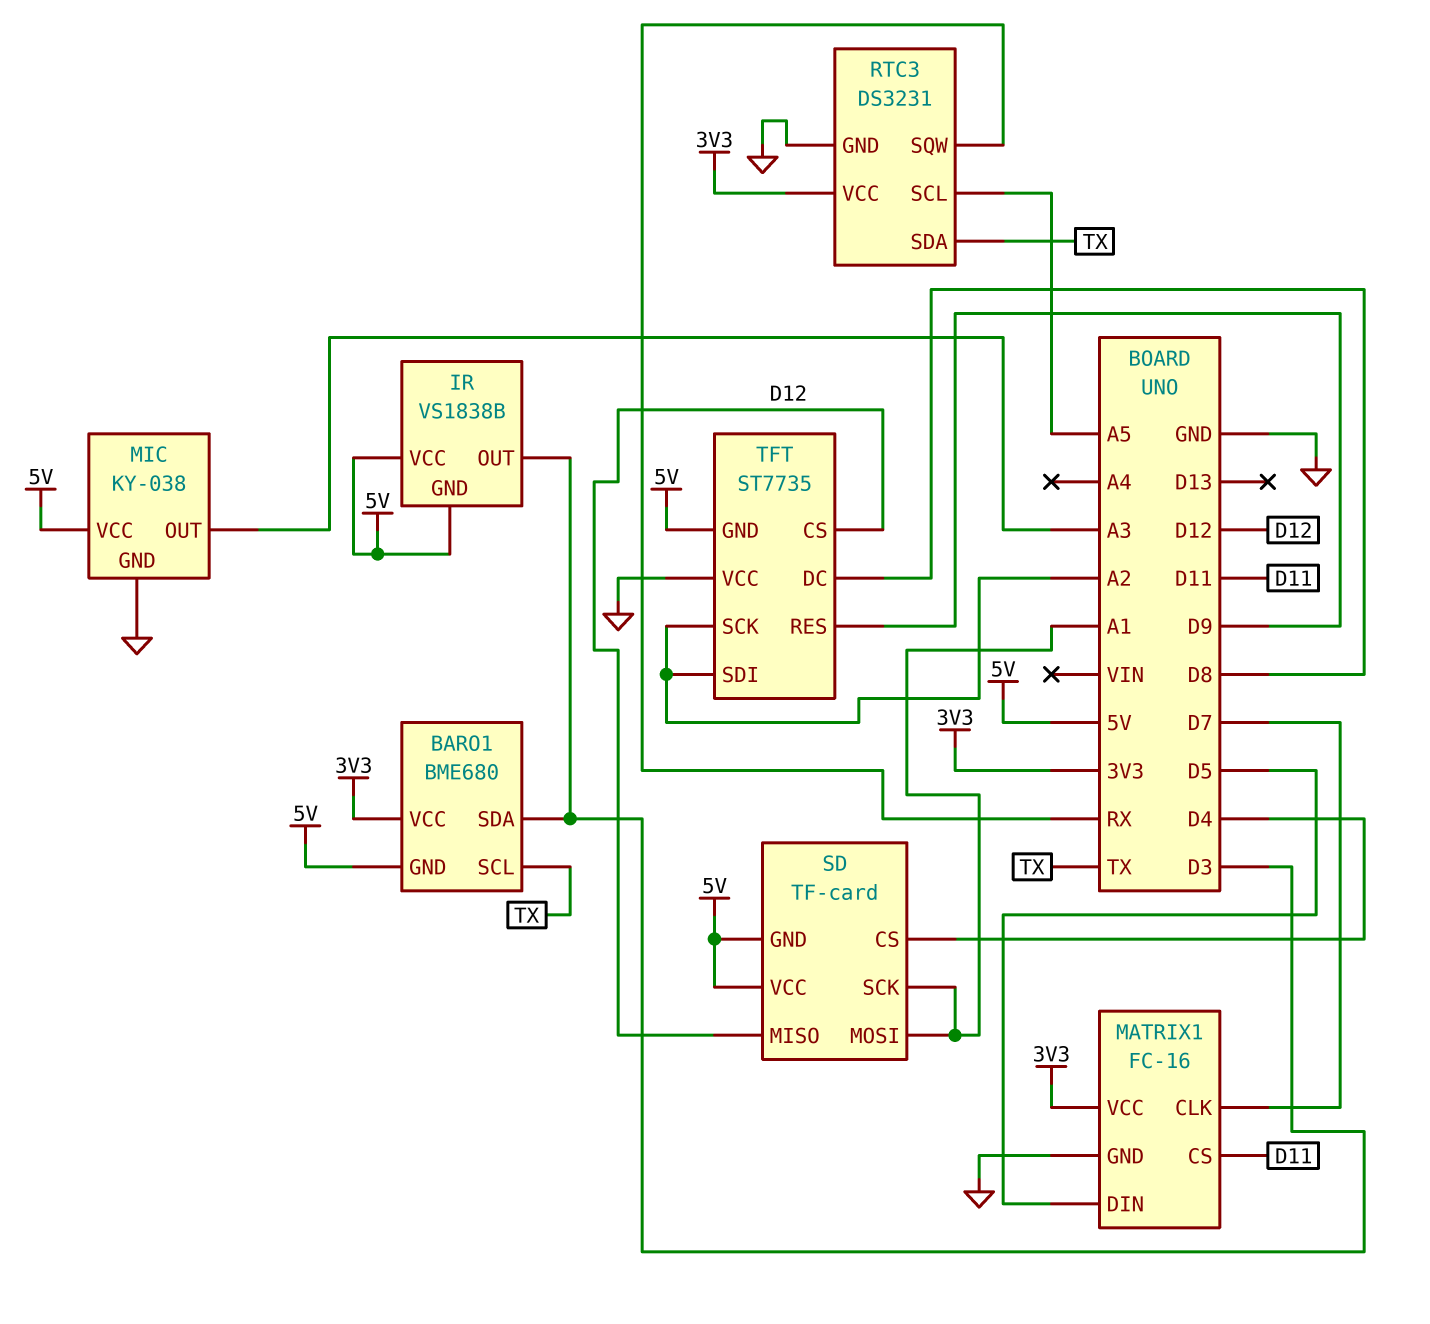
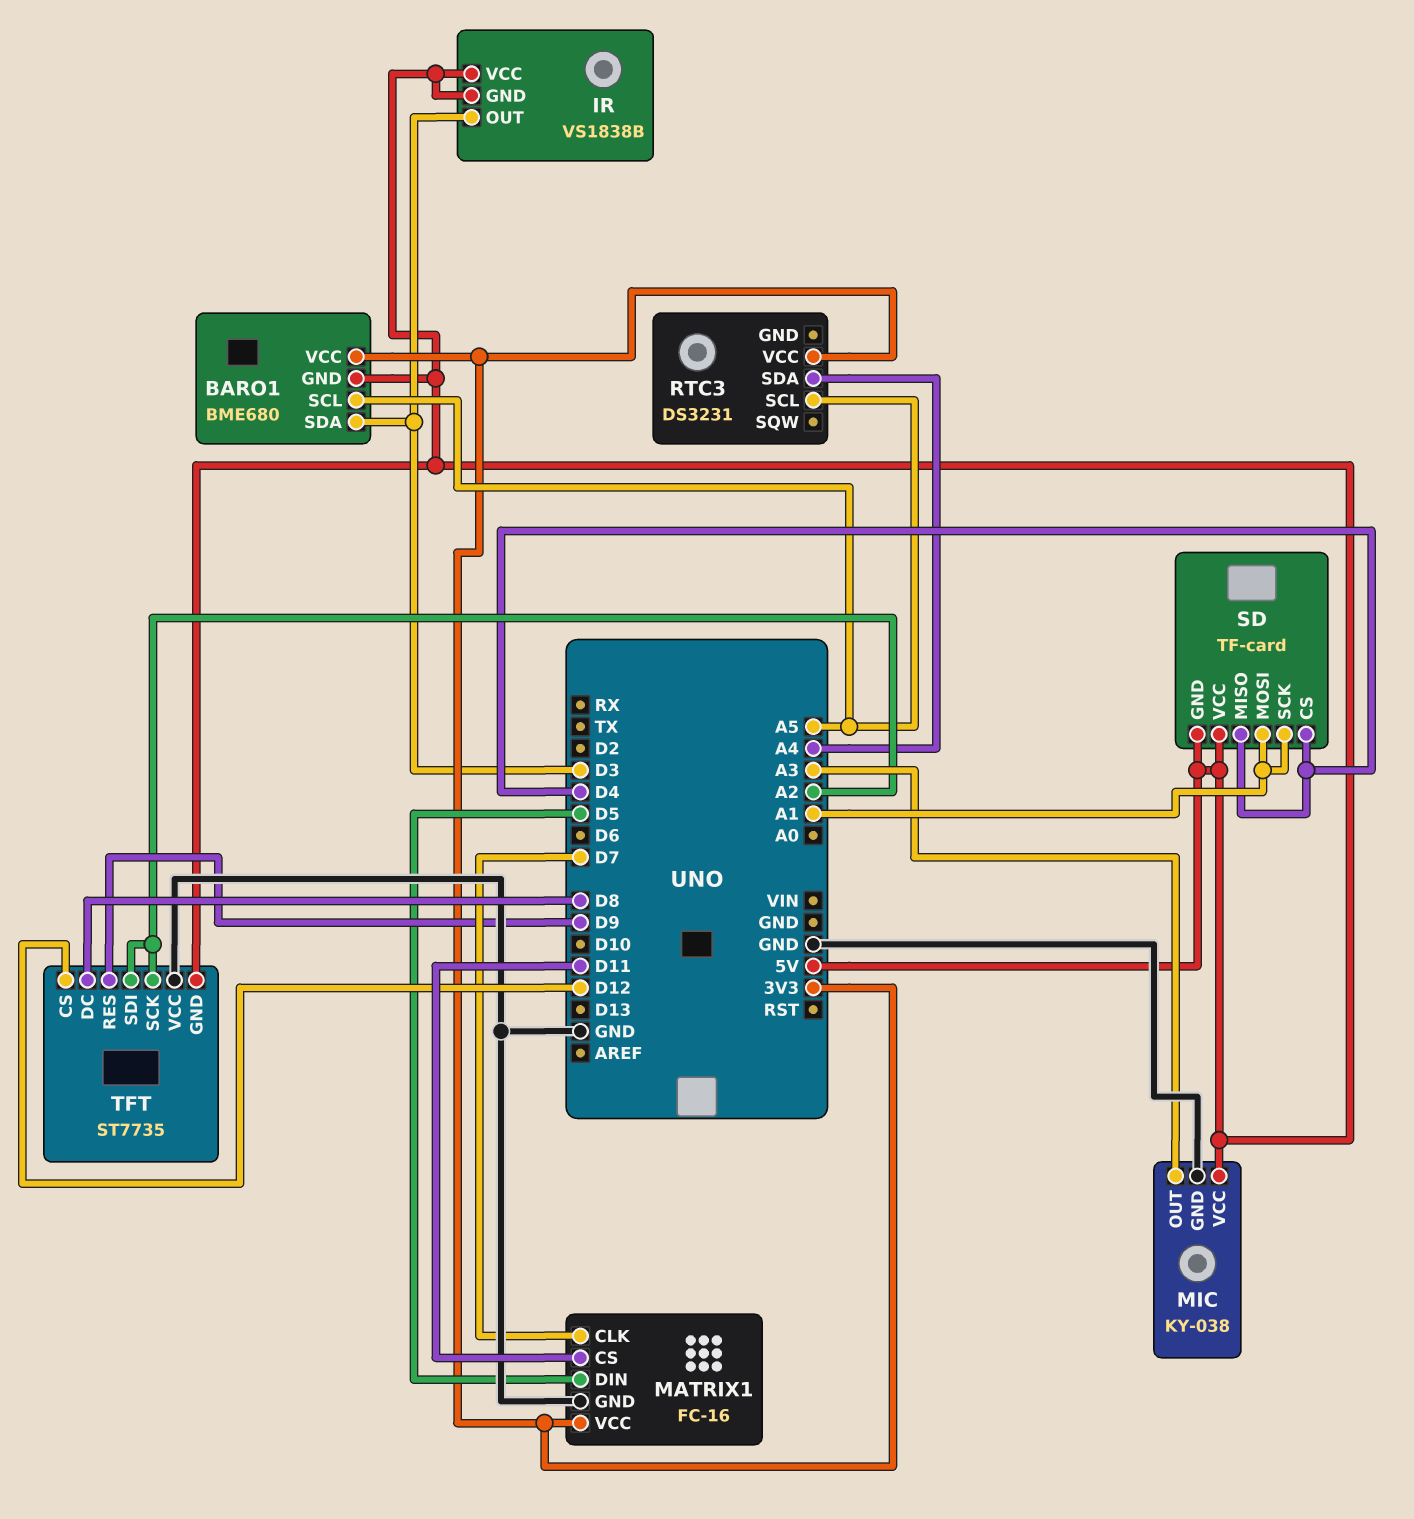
BARO1 pin SCL: TX -> A5
RTC3 pin GND: GND -> none
RTC3 pin SDA: TX -> A4
RTC3 pin SQW: RX -> none
SD pin MISO: D12 -> D4

